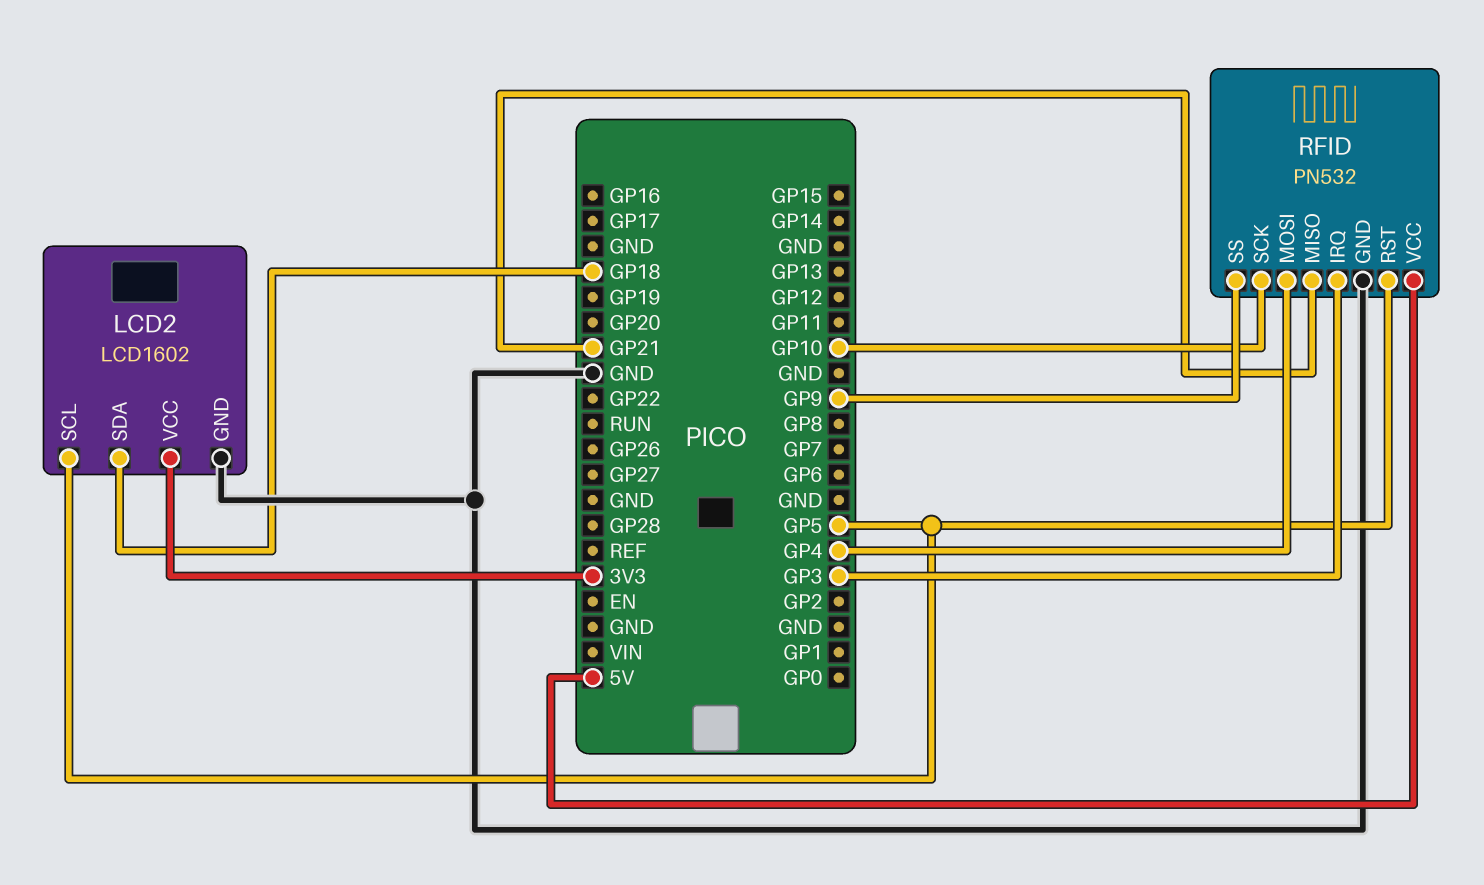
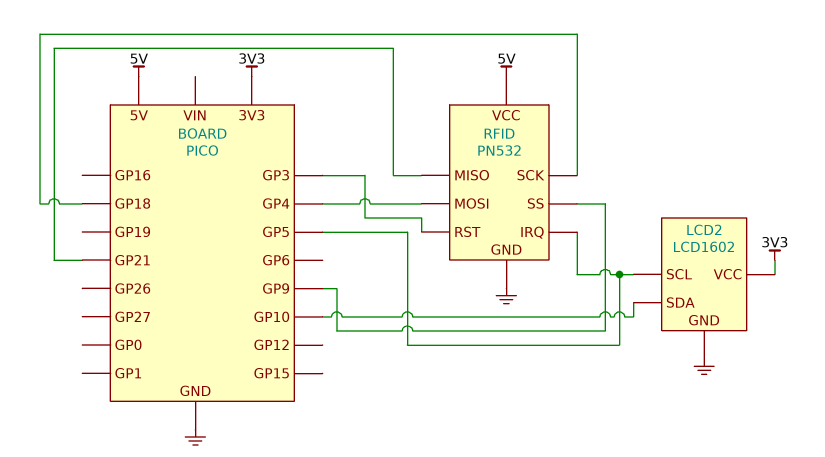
LCD2 pin SDA: GP18 -> GP10
RFID pin IRQ: GP3 -> GP5
RFID pin RST: GP5 -> GP3
RFID pin SCK: GP10 -> GP18

